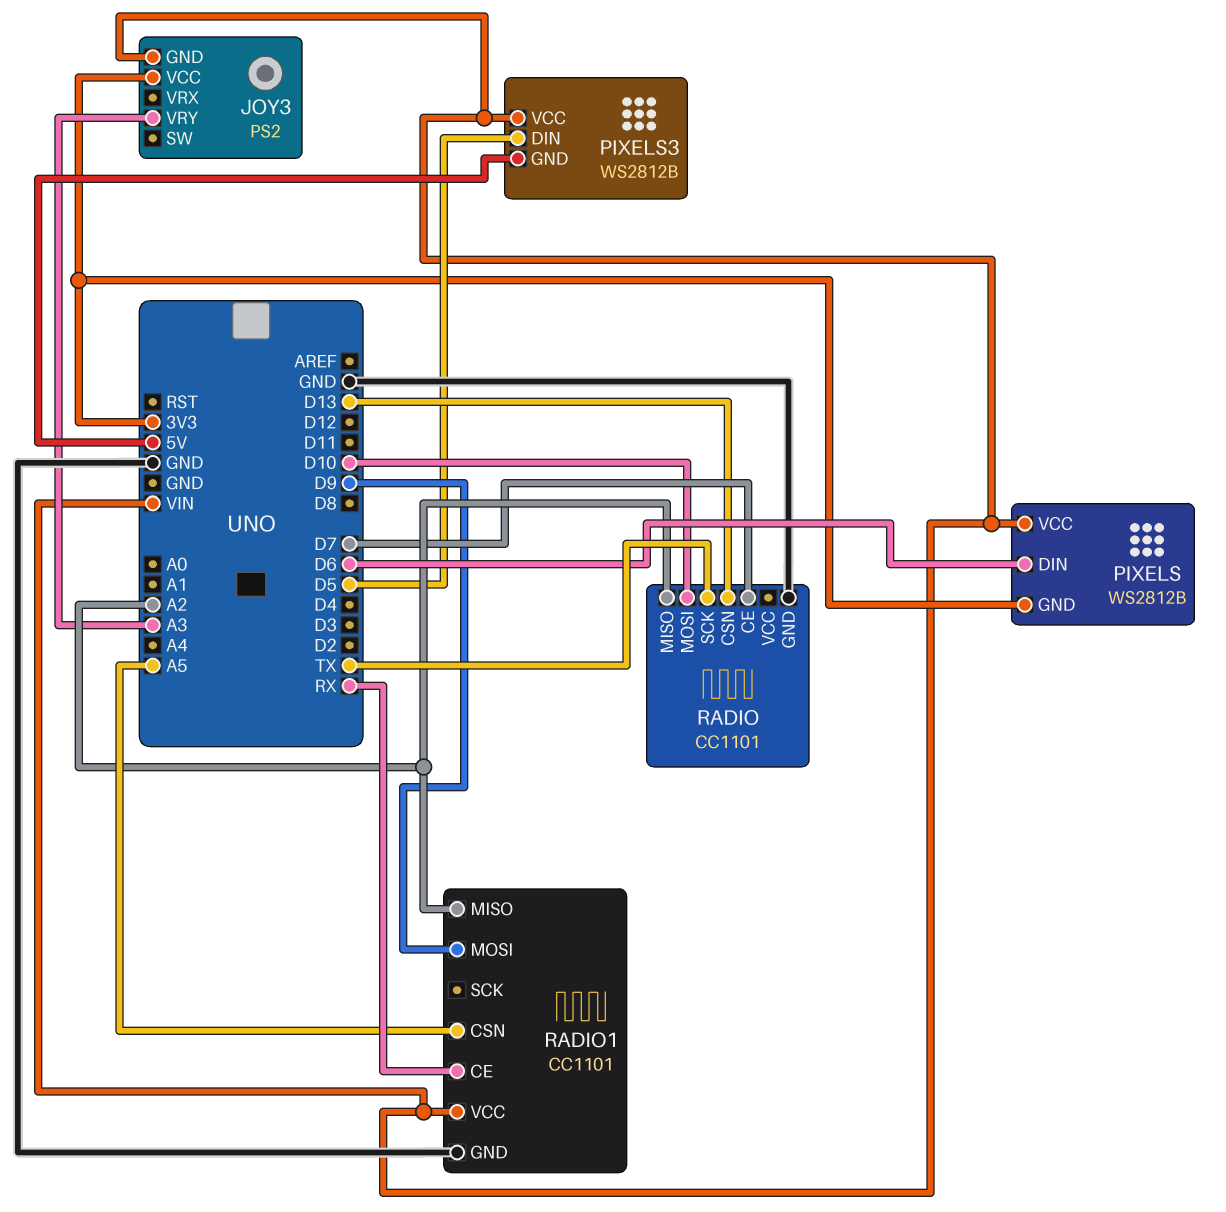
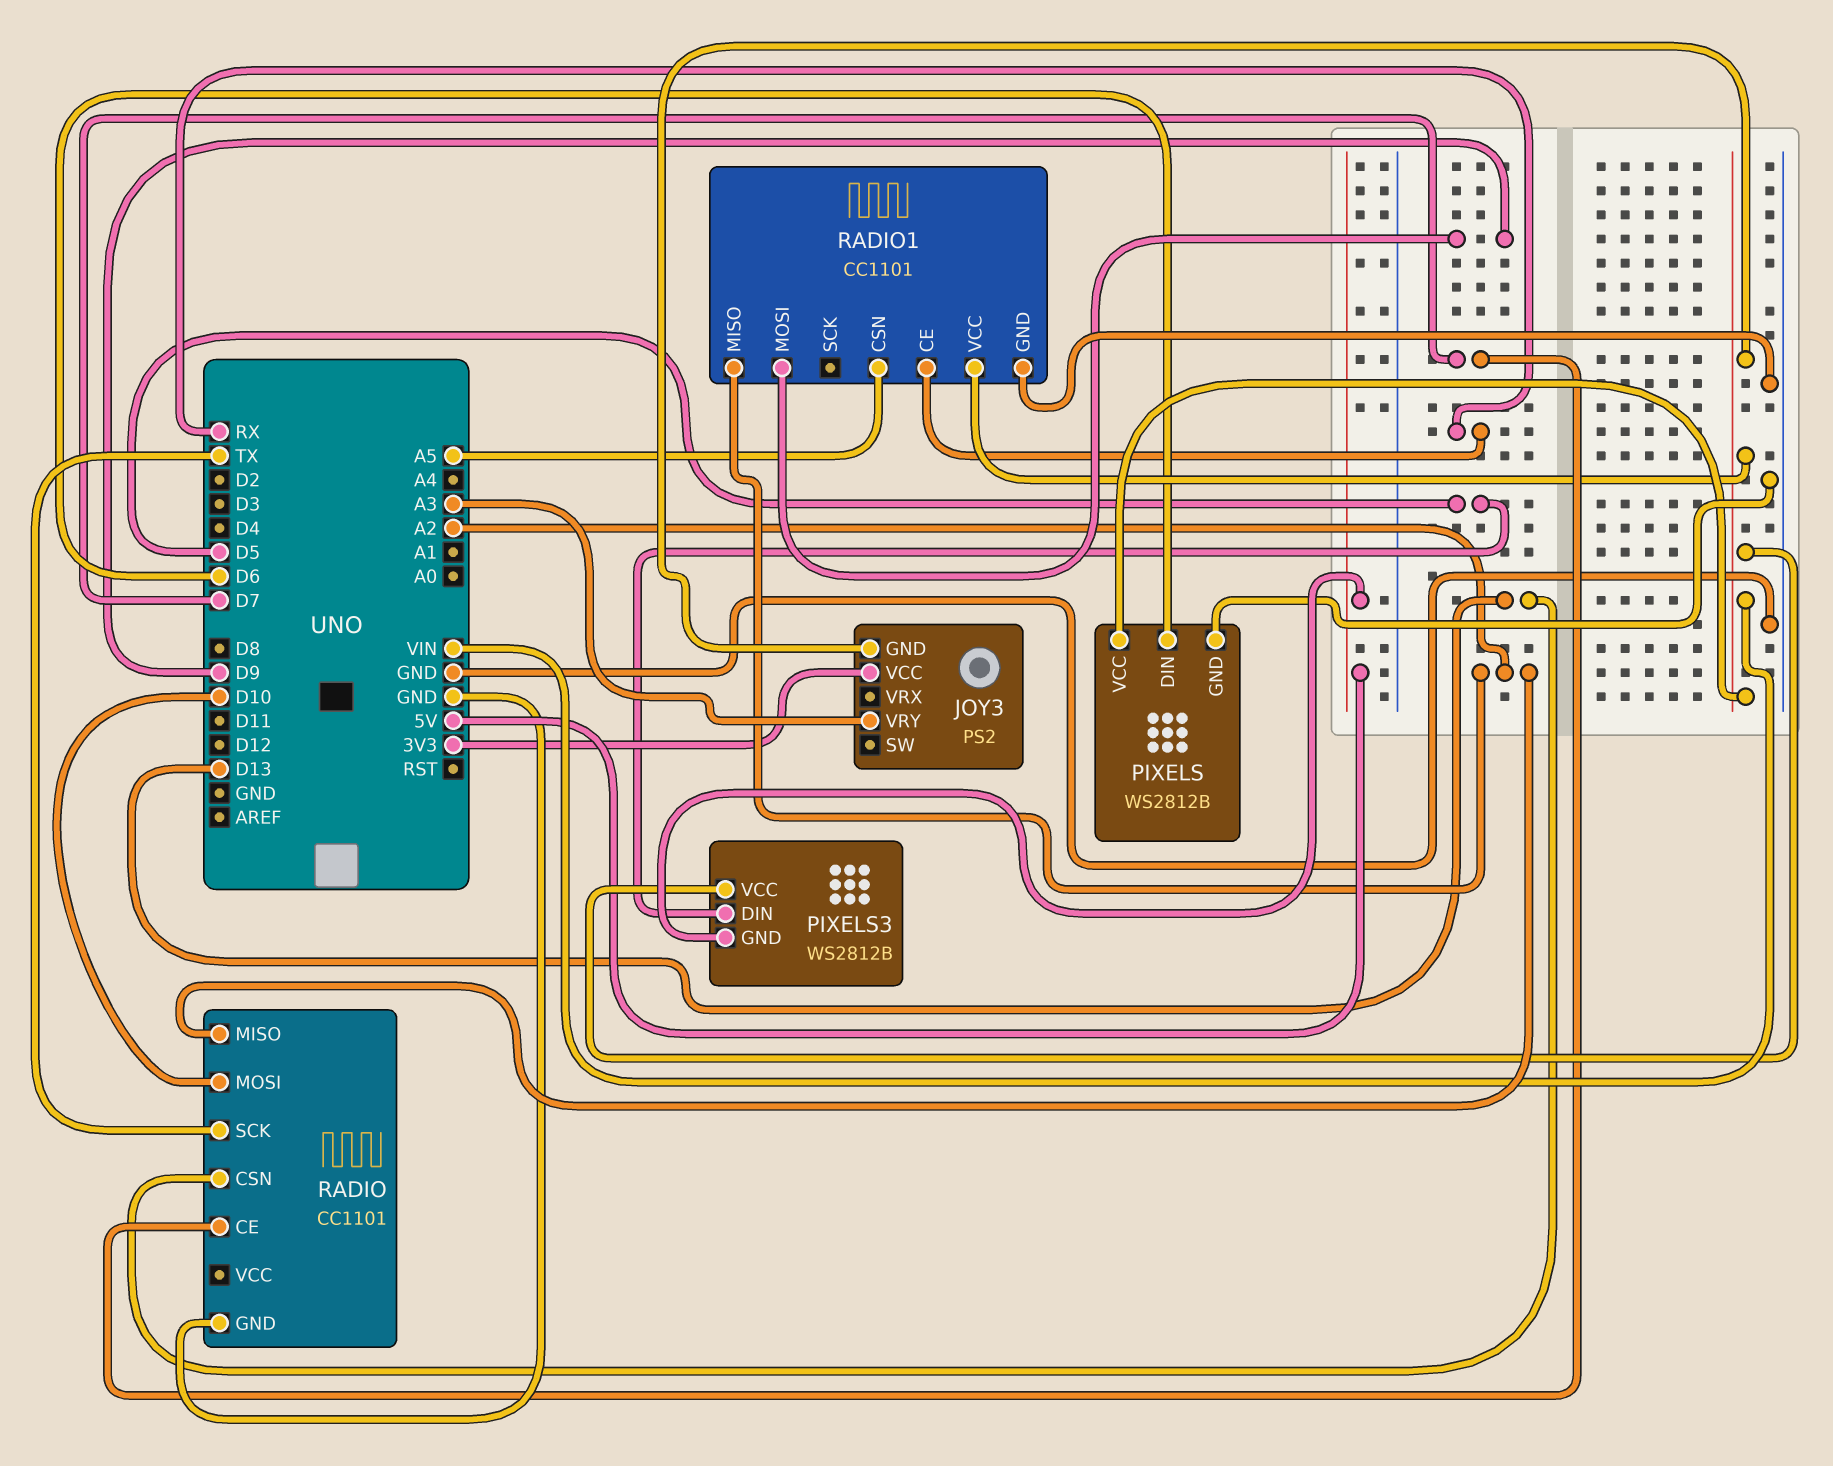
PIXELS pin GND: 3V3 -> GND

